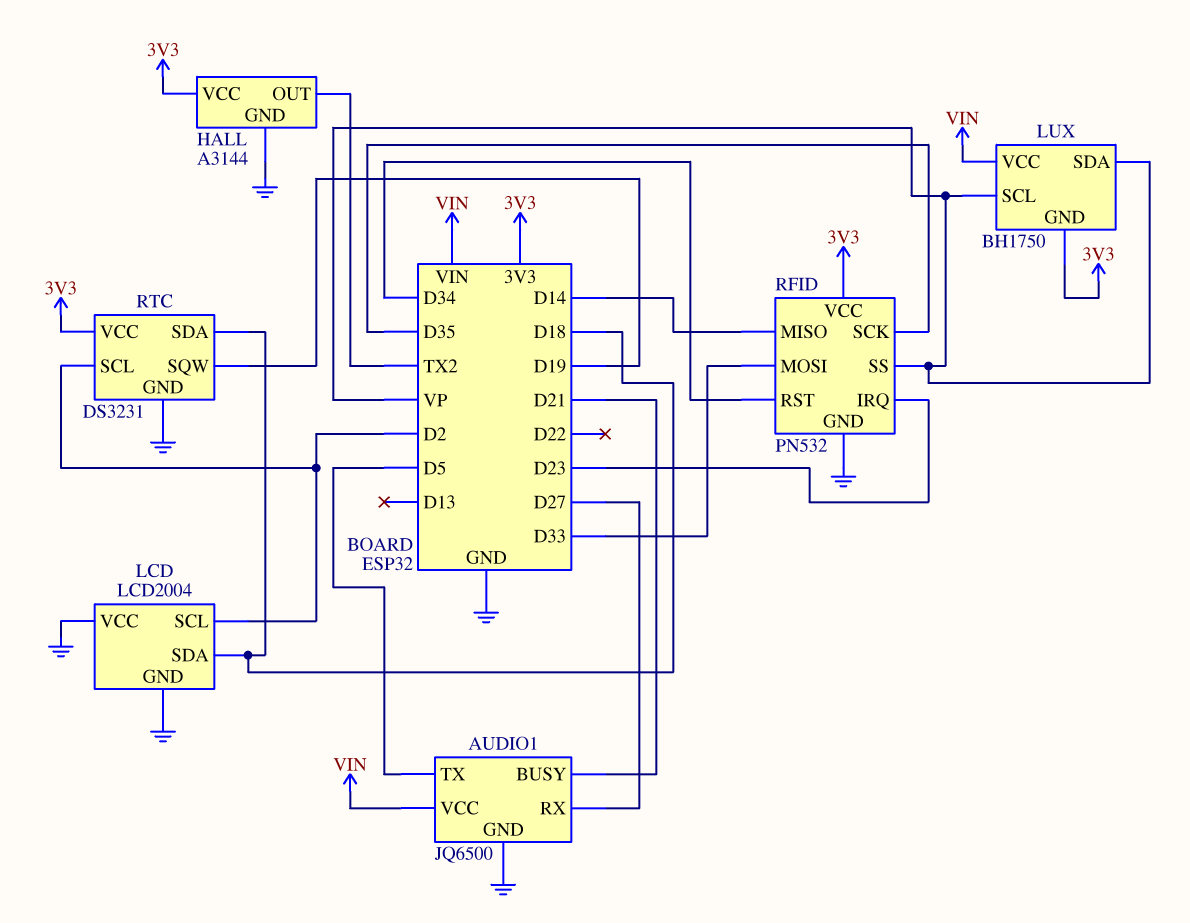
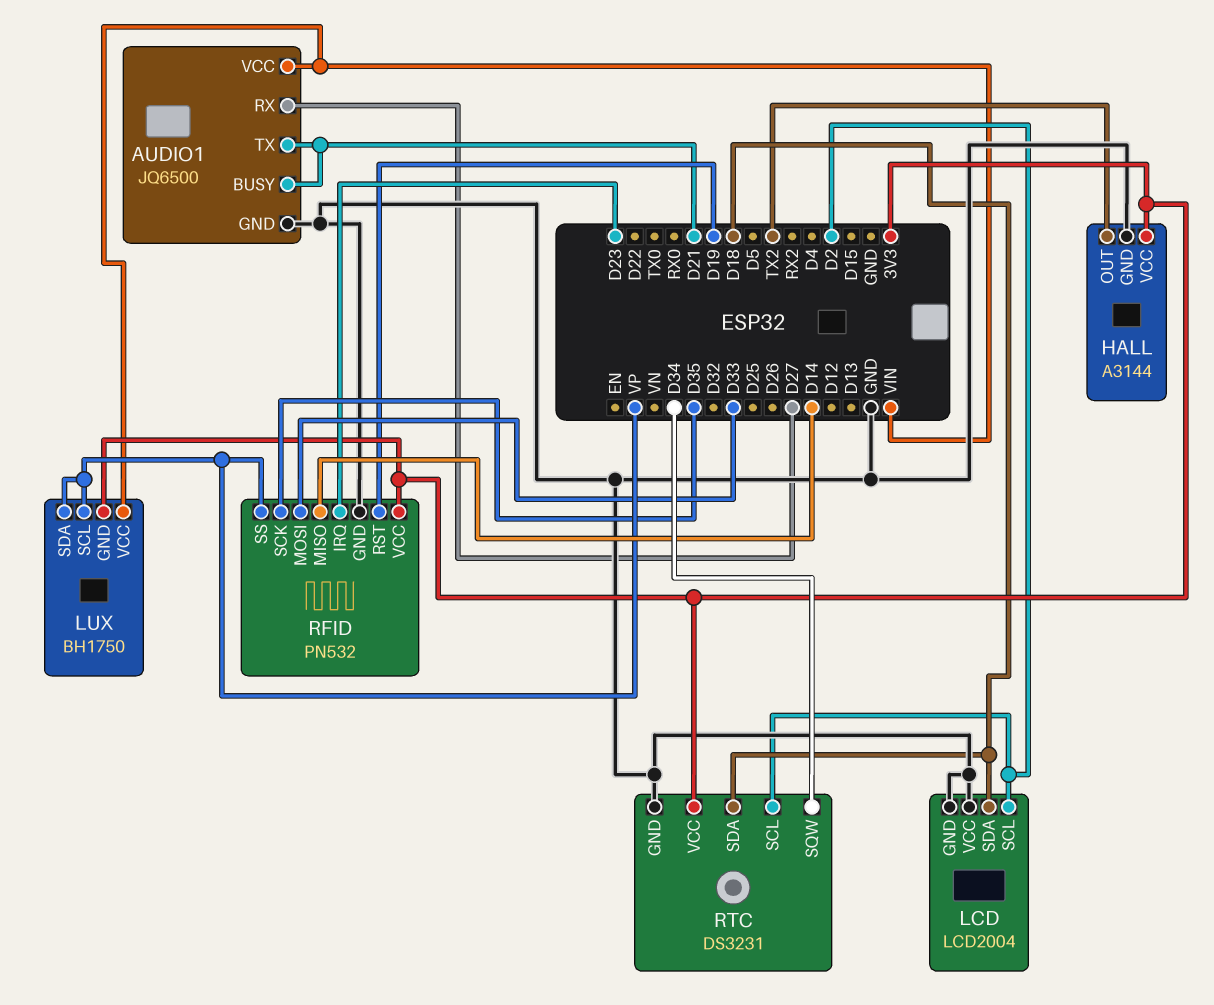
AUDIO1 pin TX: D5 -> D21
RFID pin RST: D34 -> D19
RTC pin SQW: D19 -> D34

